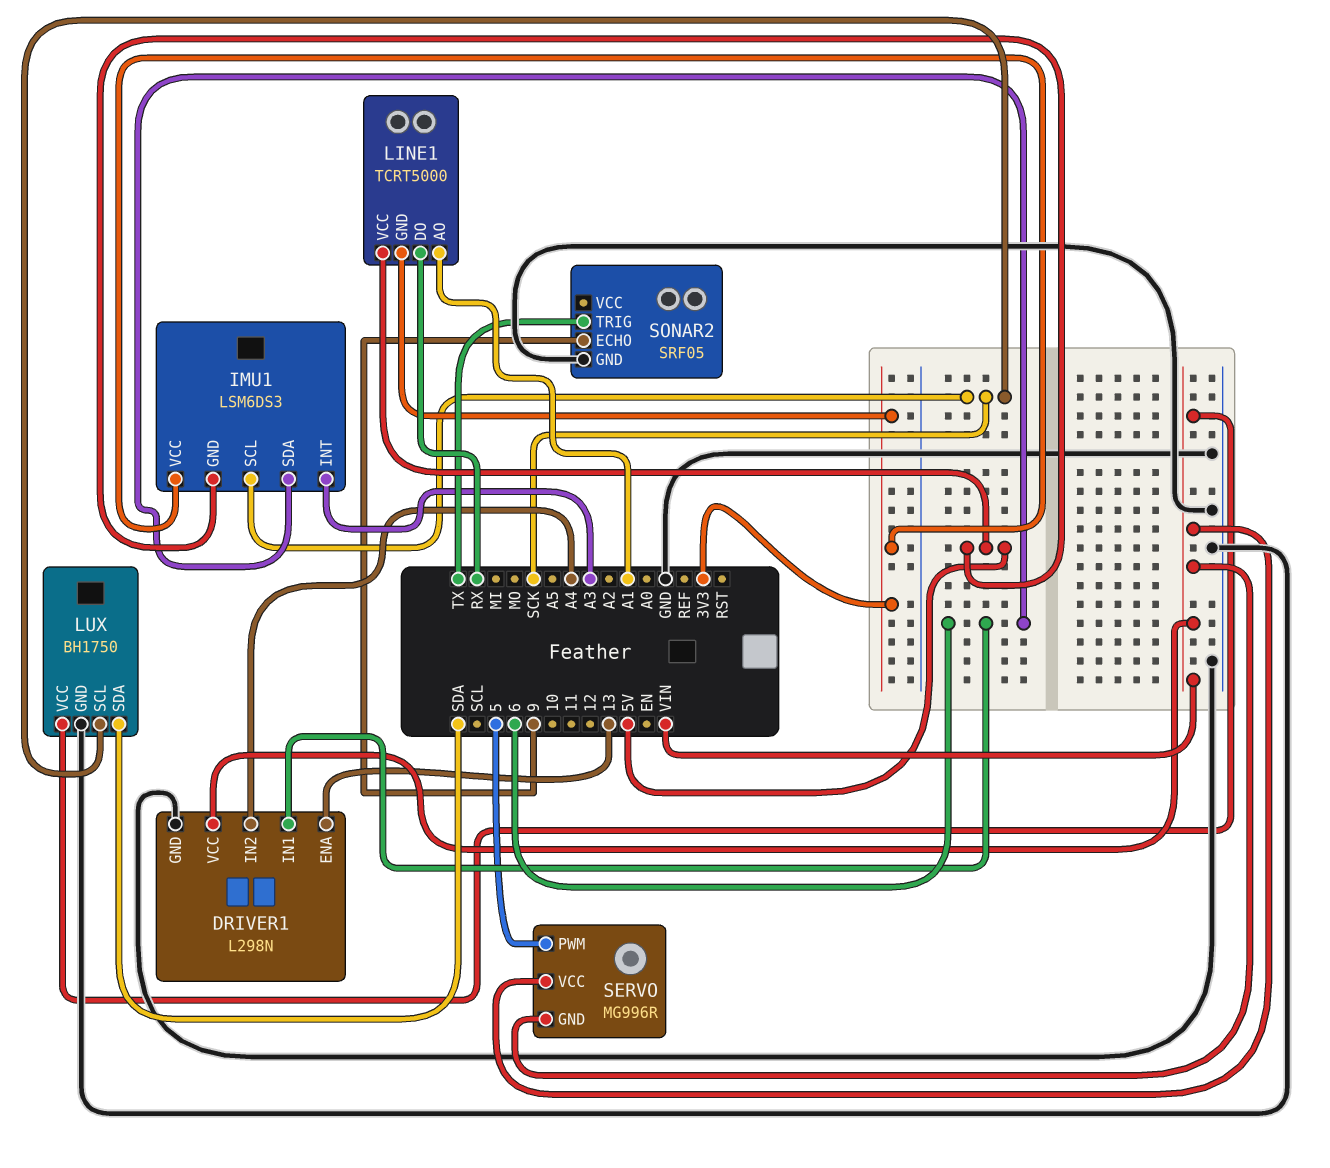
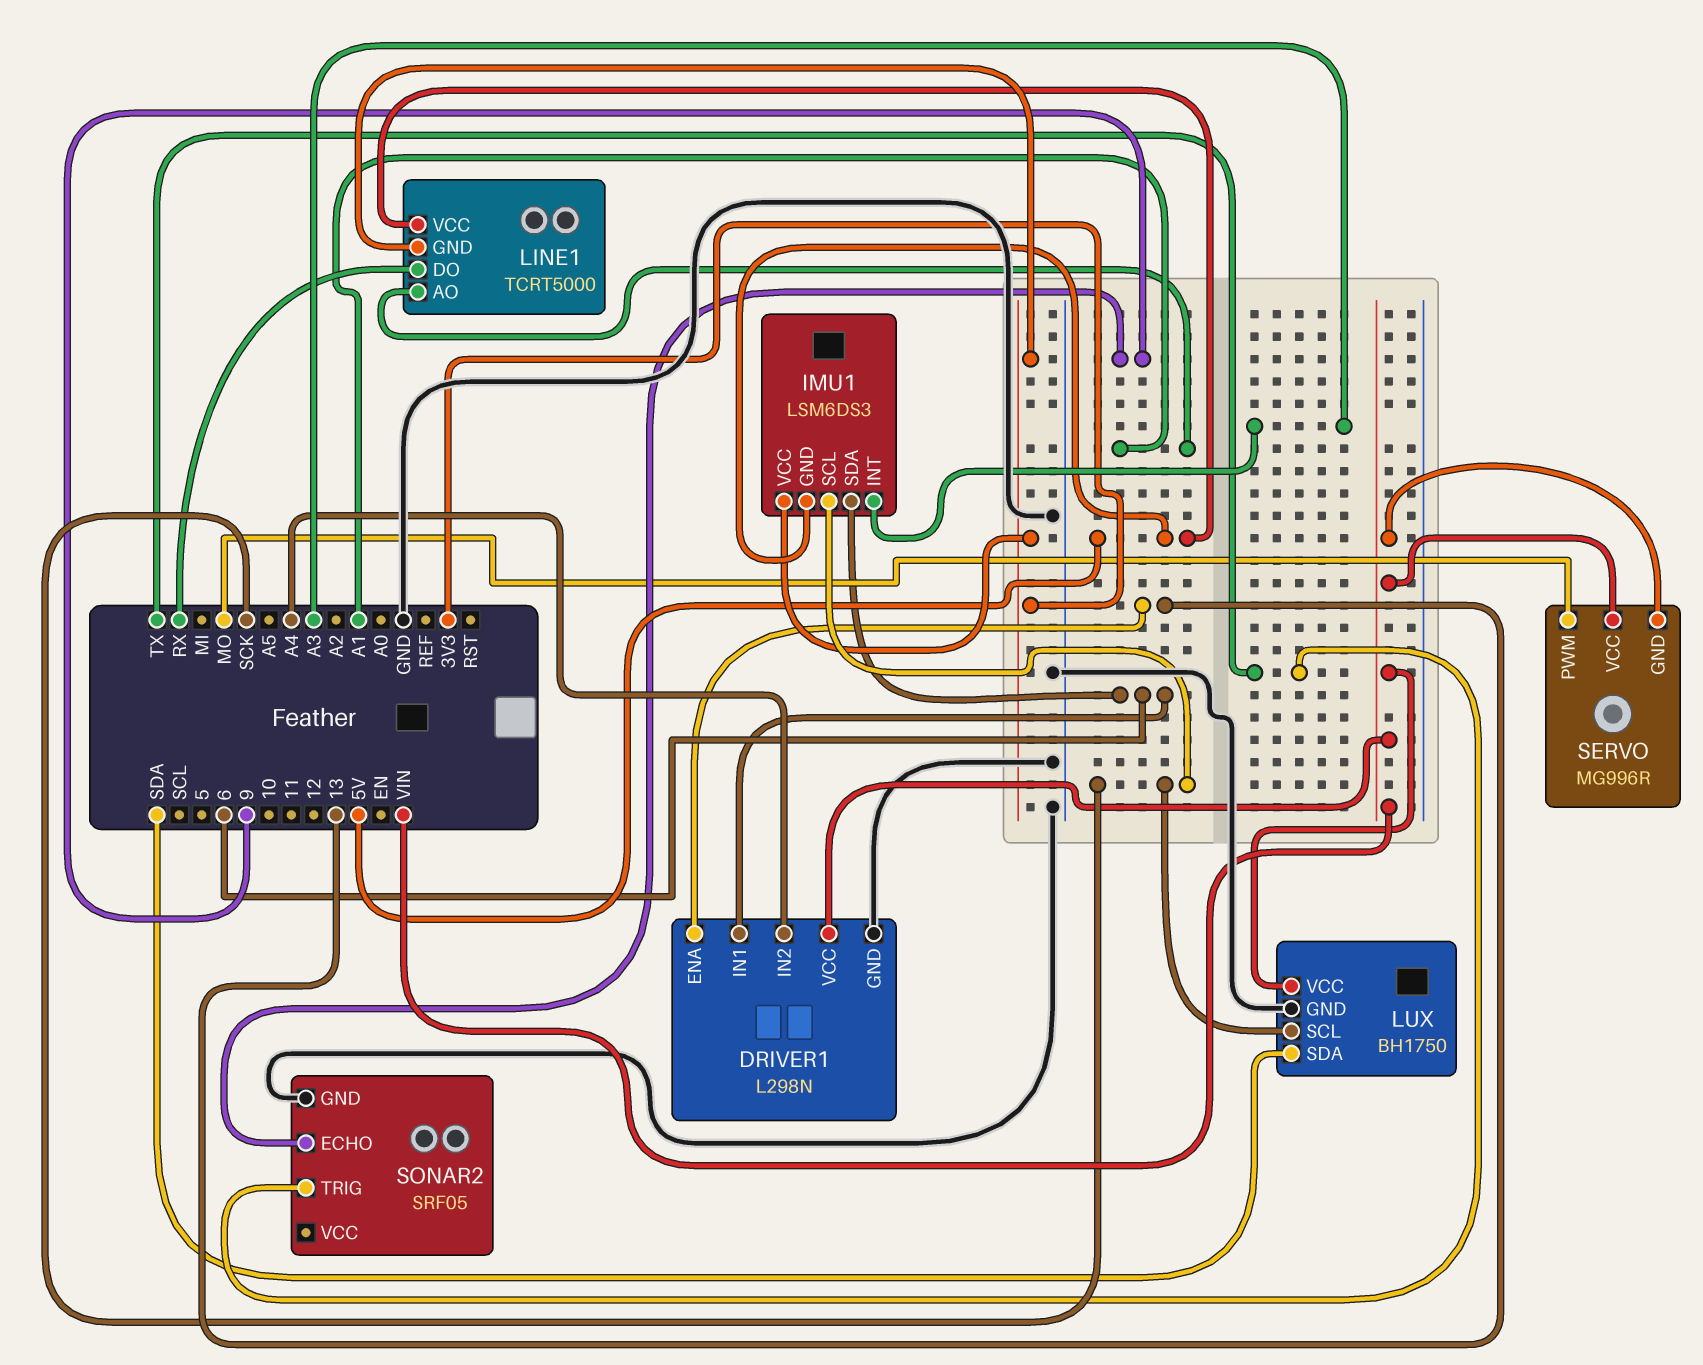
SERVO pin PWM: 5 -> MO

